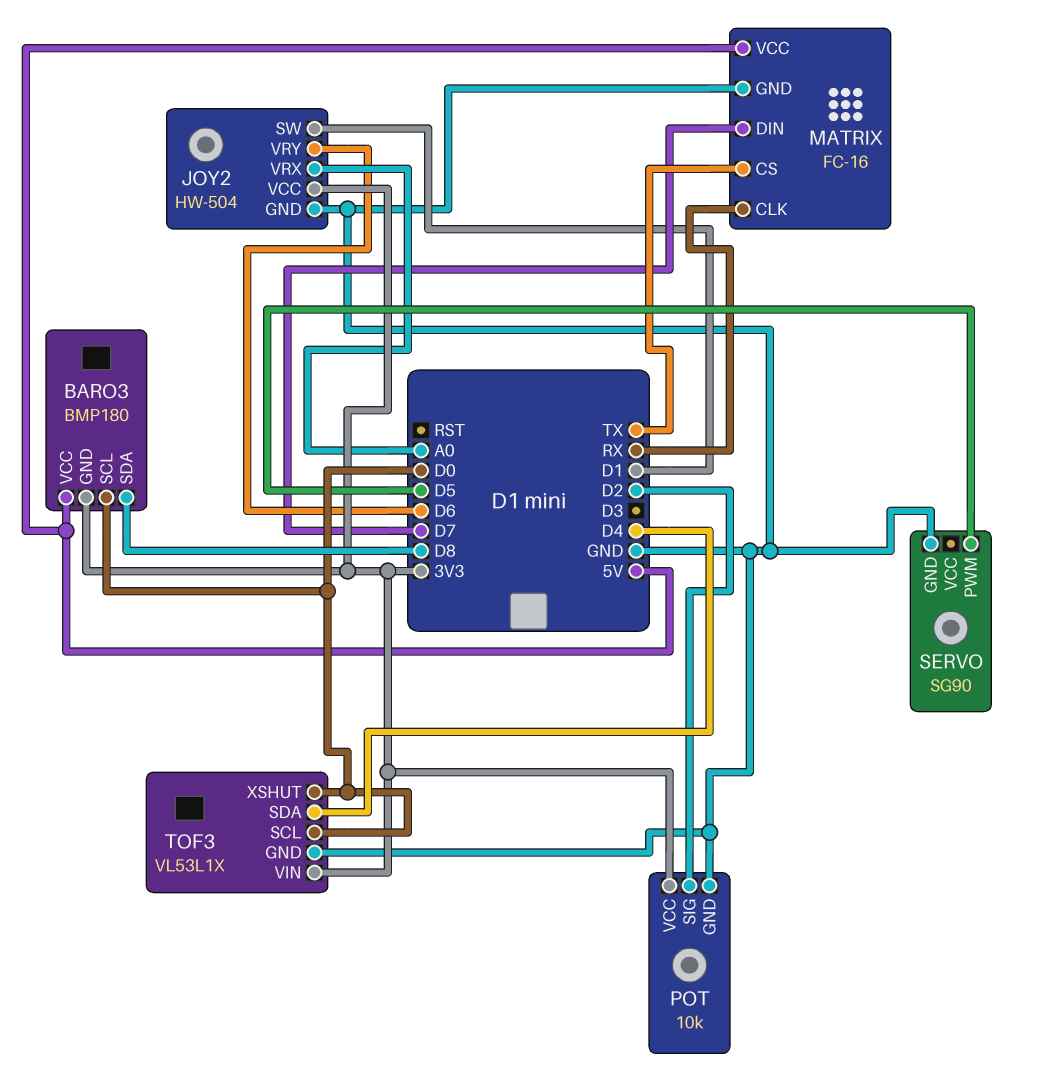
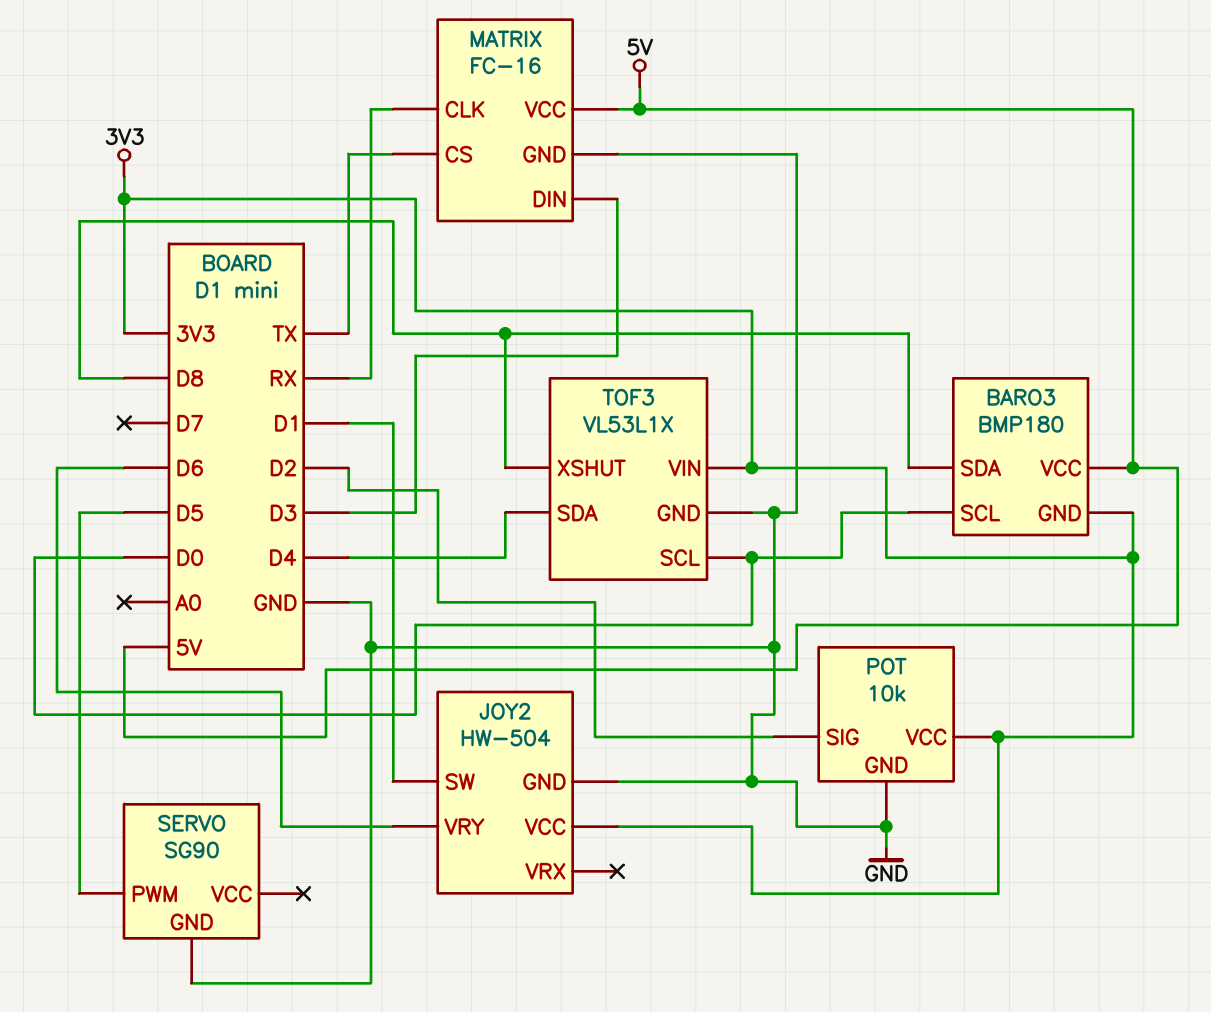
JOY2 pin VRX: A0 -> none
MATRIX pin DIN: D7 -> D3
TOF3 pin XSHUT: D0 -> D8

